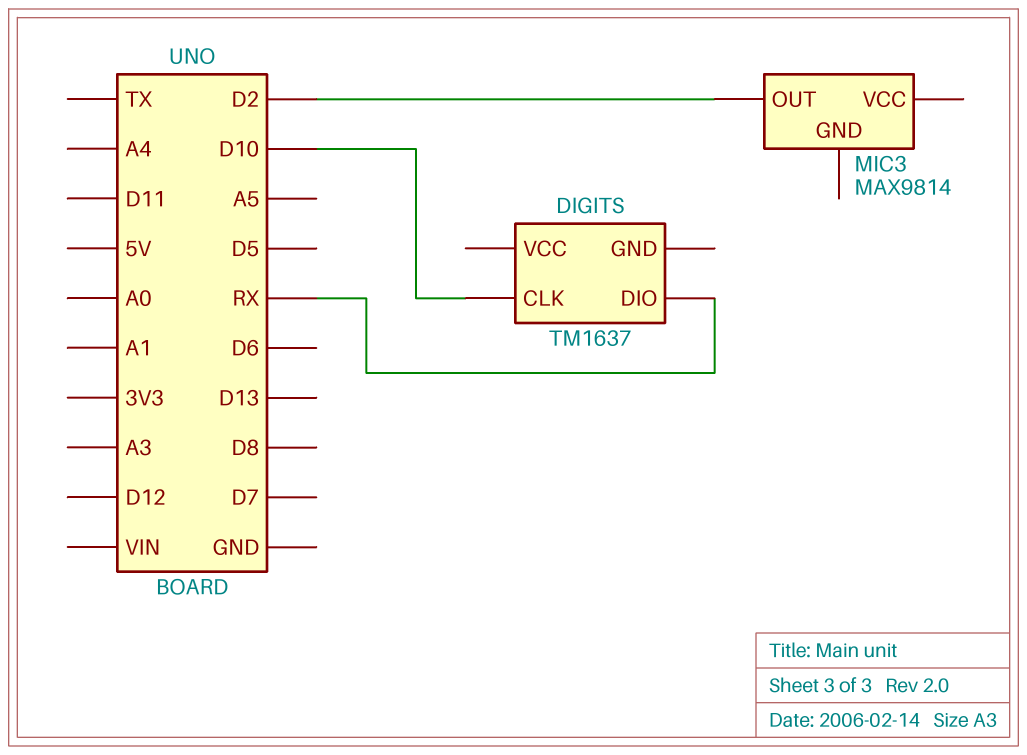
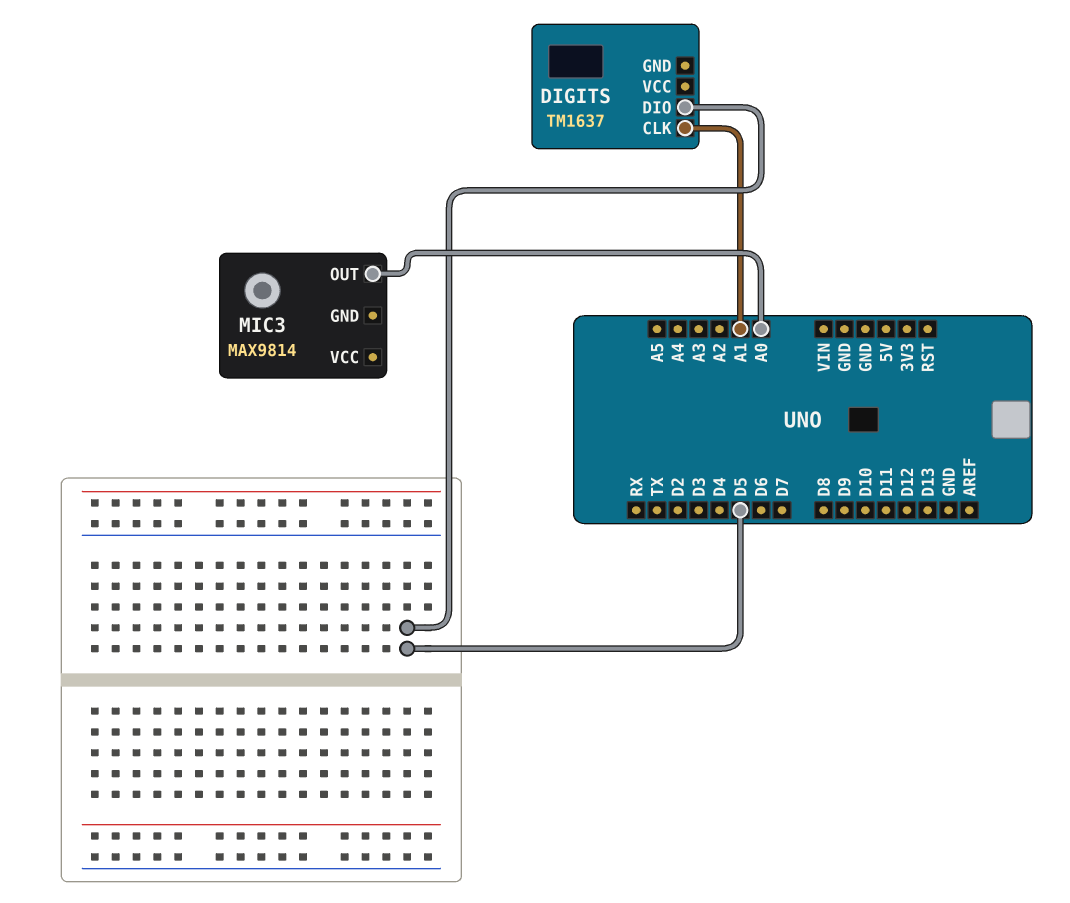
DIGITS pin CLK: D10 -> A1
DIGITS pin DIO: RX -> D5
MIC3 pin OUT: D2 -> A0

